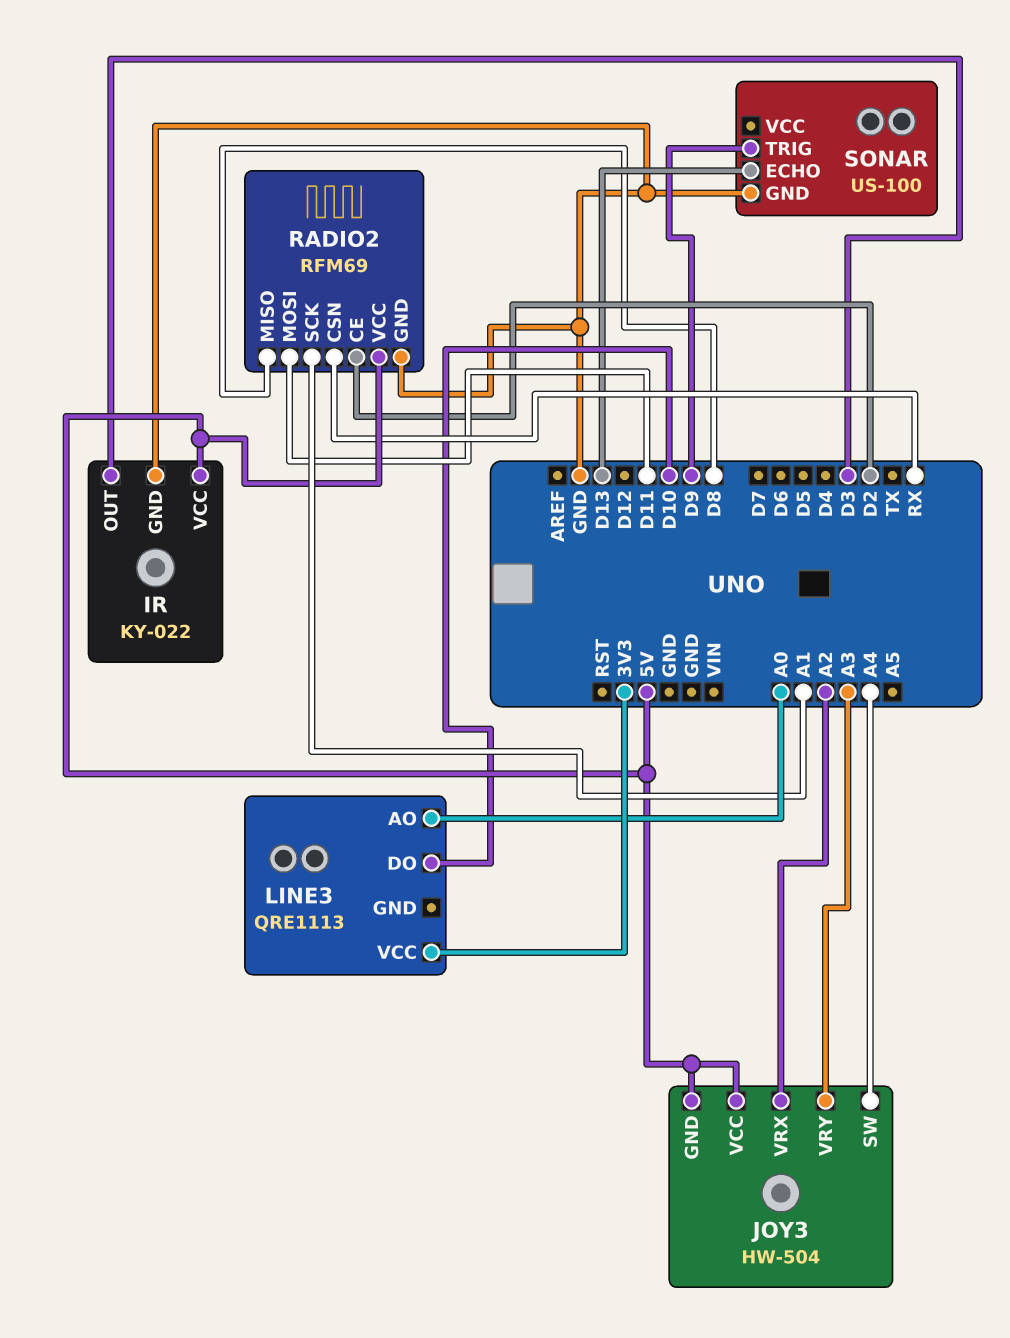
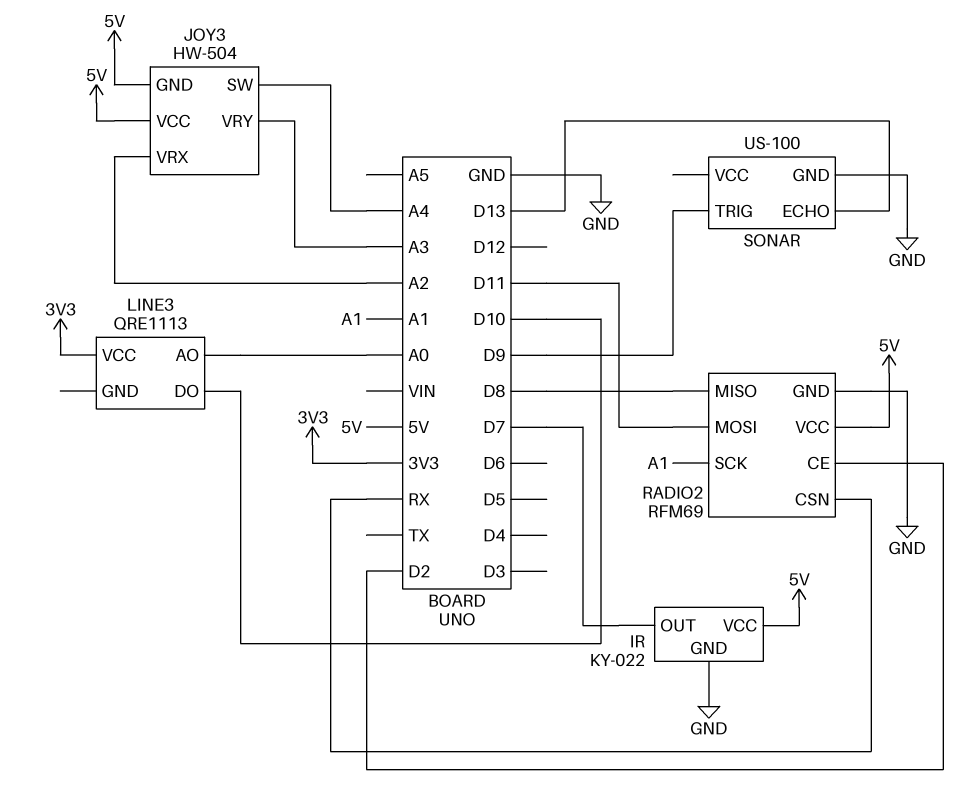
IR pin OUT: D3 -> D7

